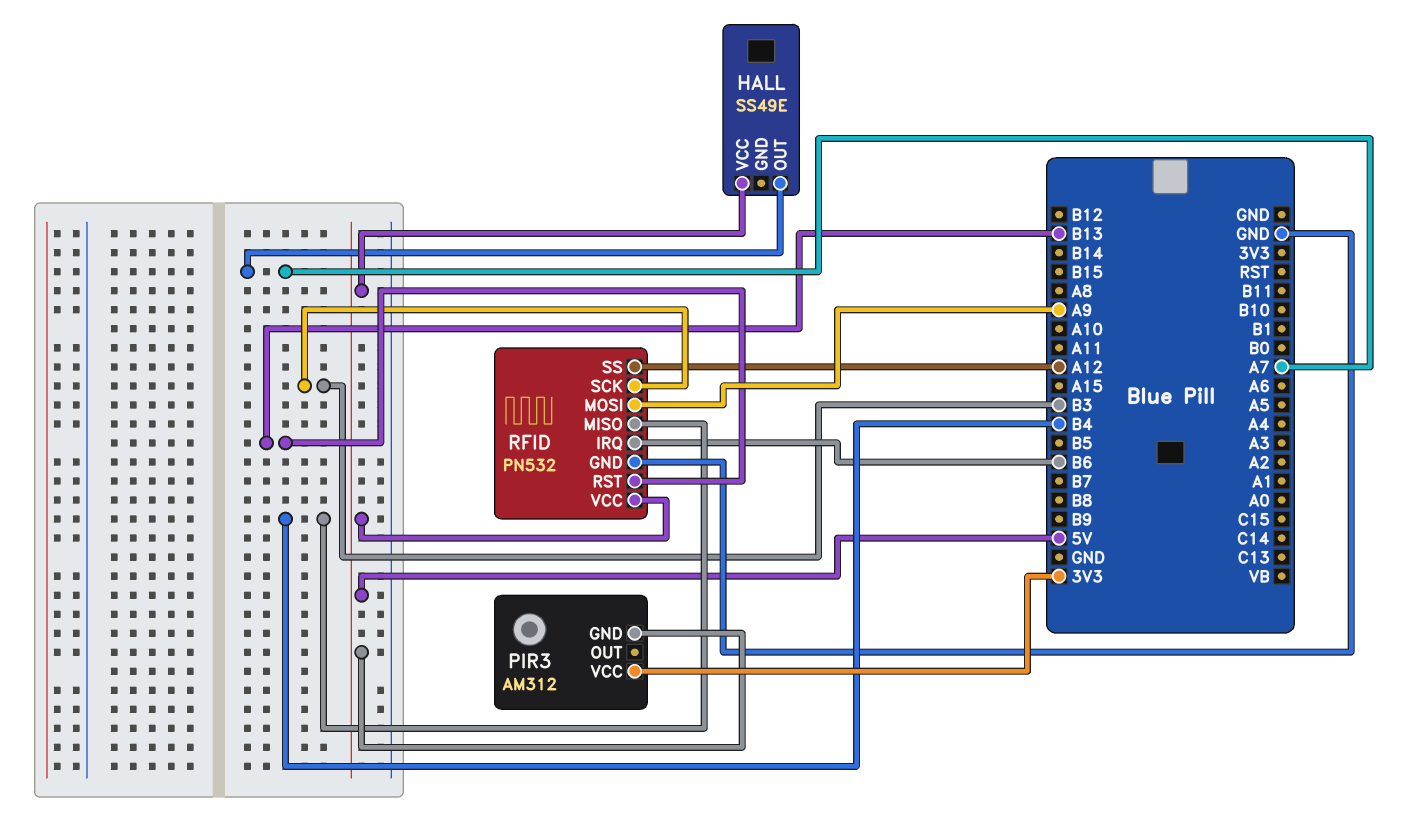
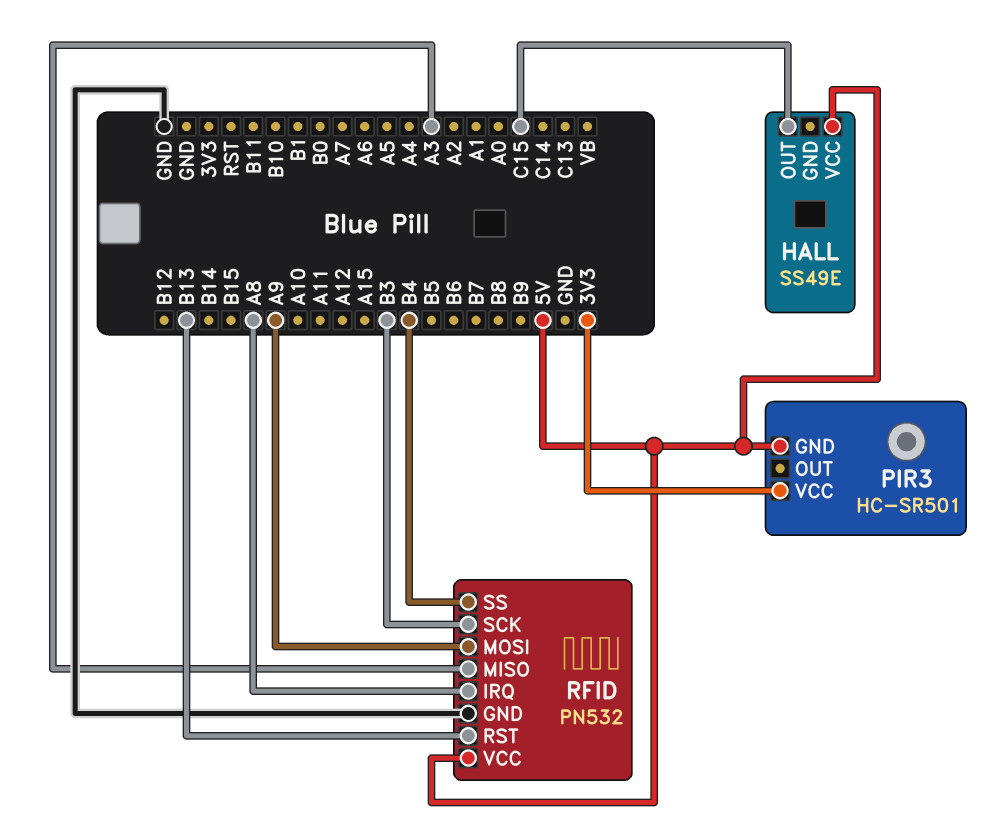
HALL pin OUT: A7 -> C15
PIR3: AM312 -> HC-SR501
RFID pin IRQ: B6 -> A8
RFID pin MISO: B4 -> A3
RFID pin SS: A12 -> B4

